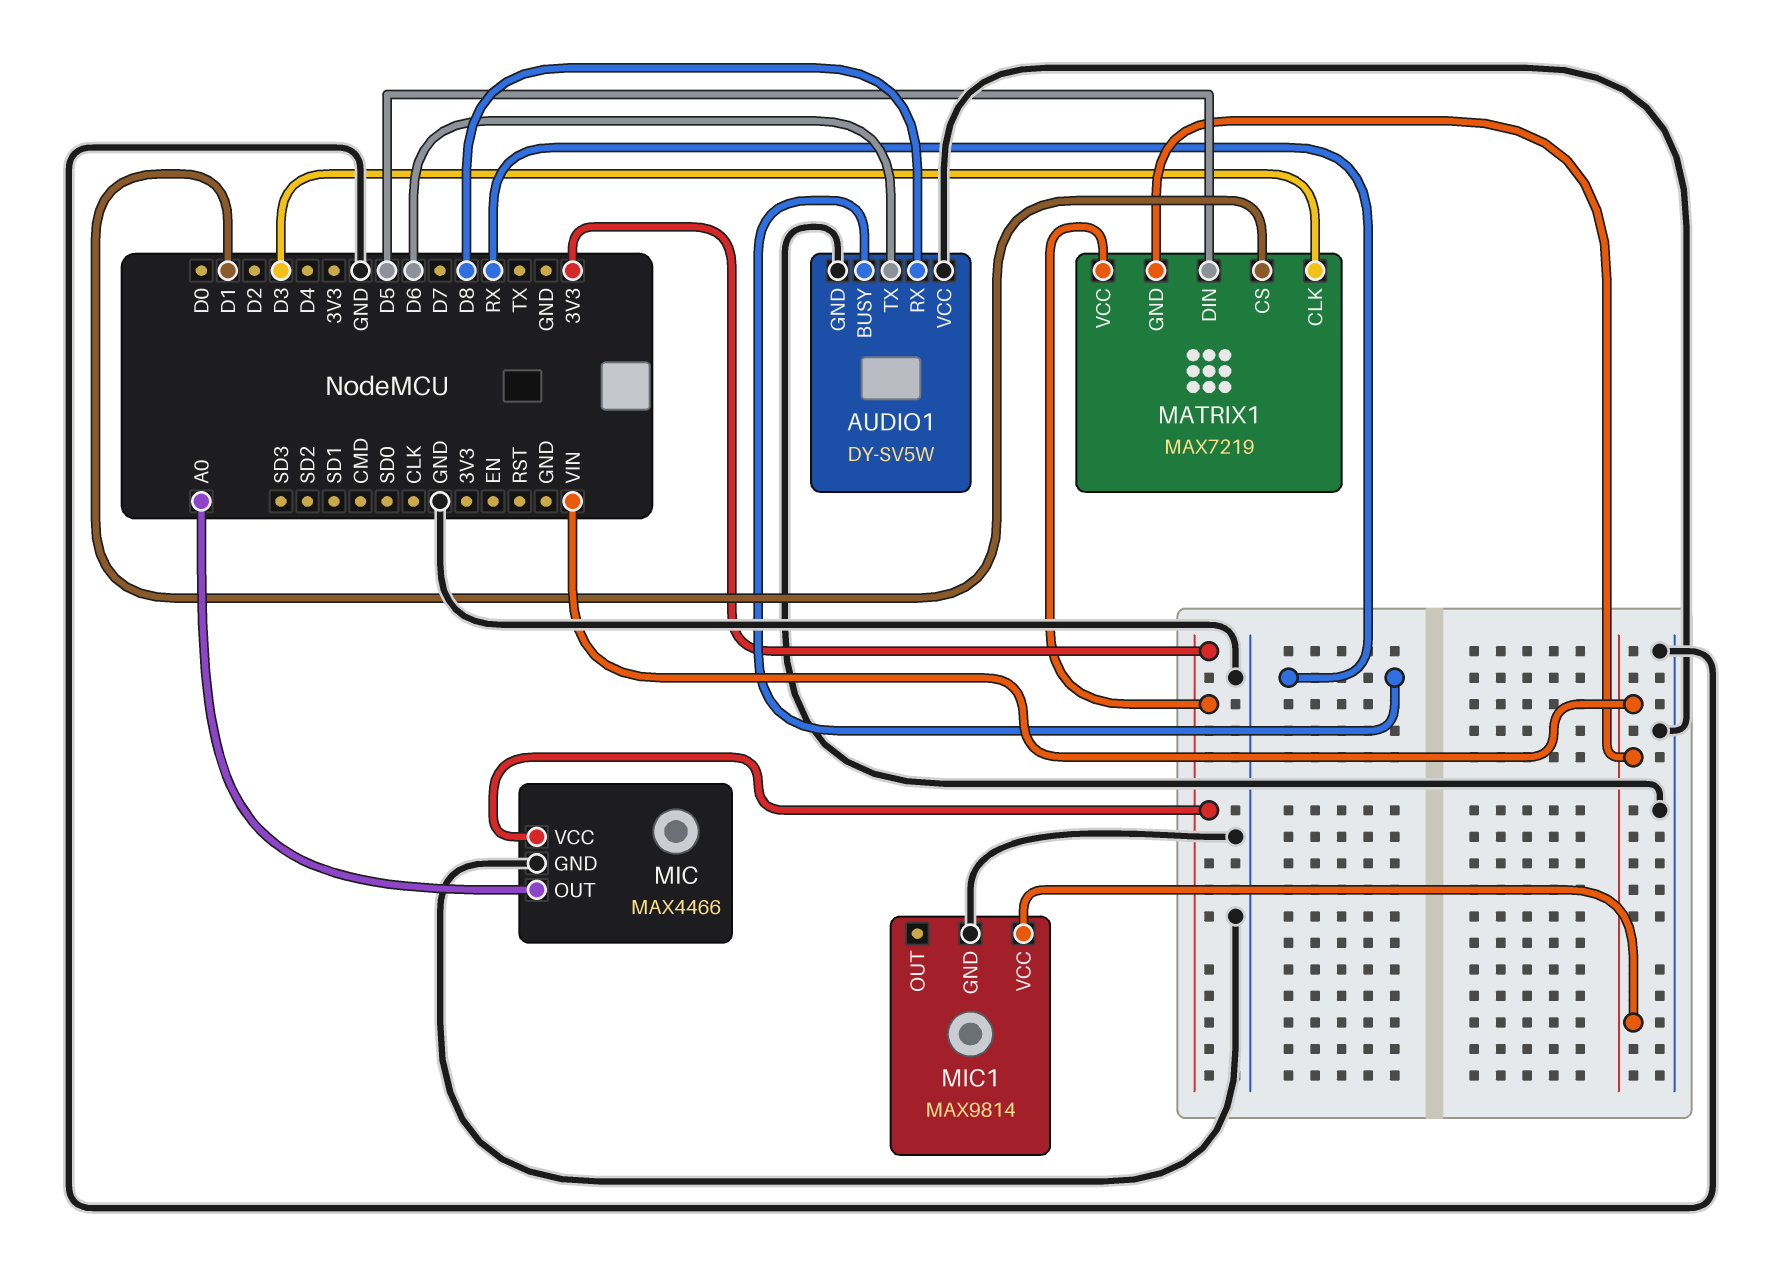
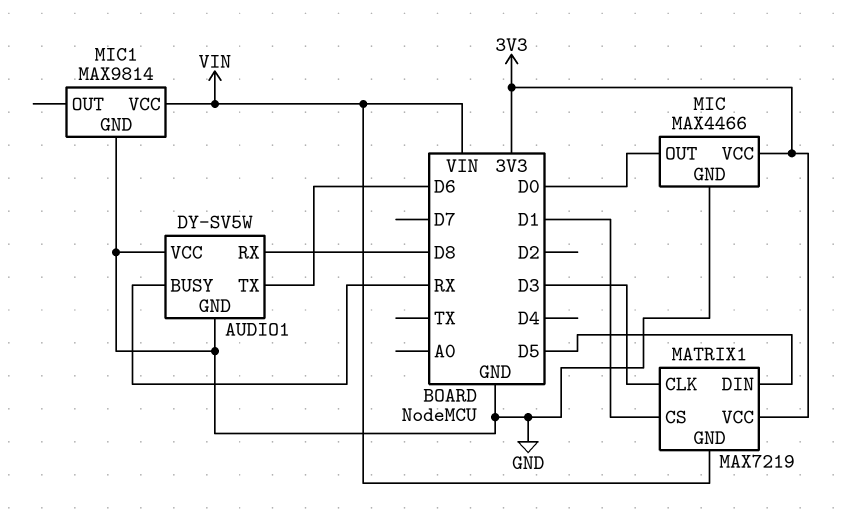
MIC pin OUT: A0 -> D0

